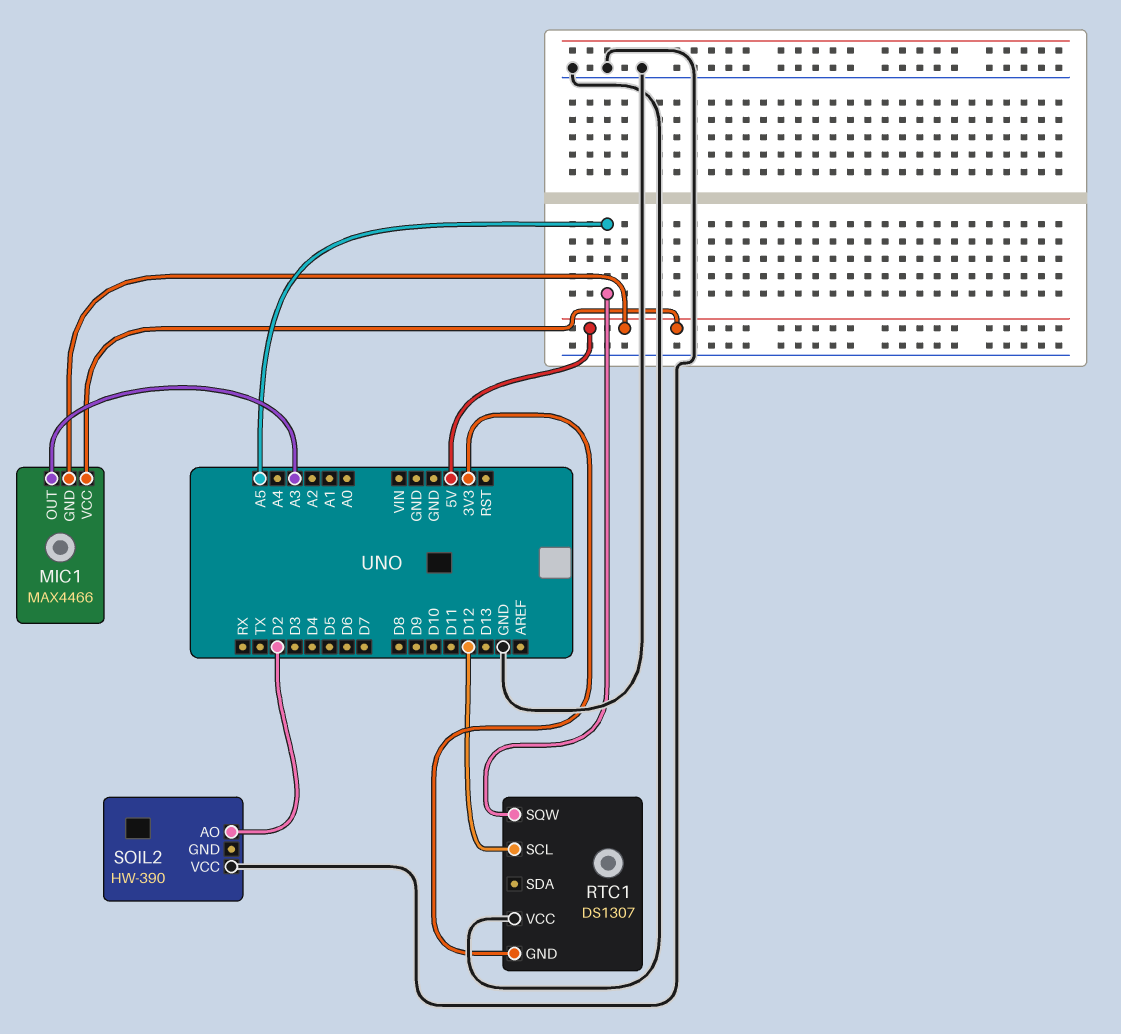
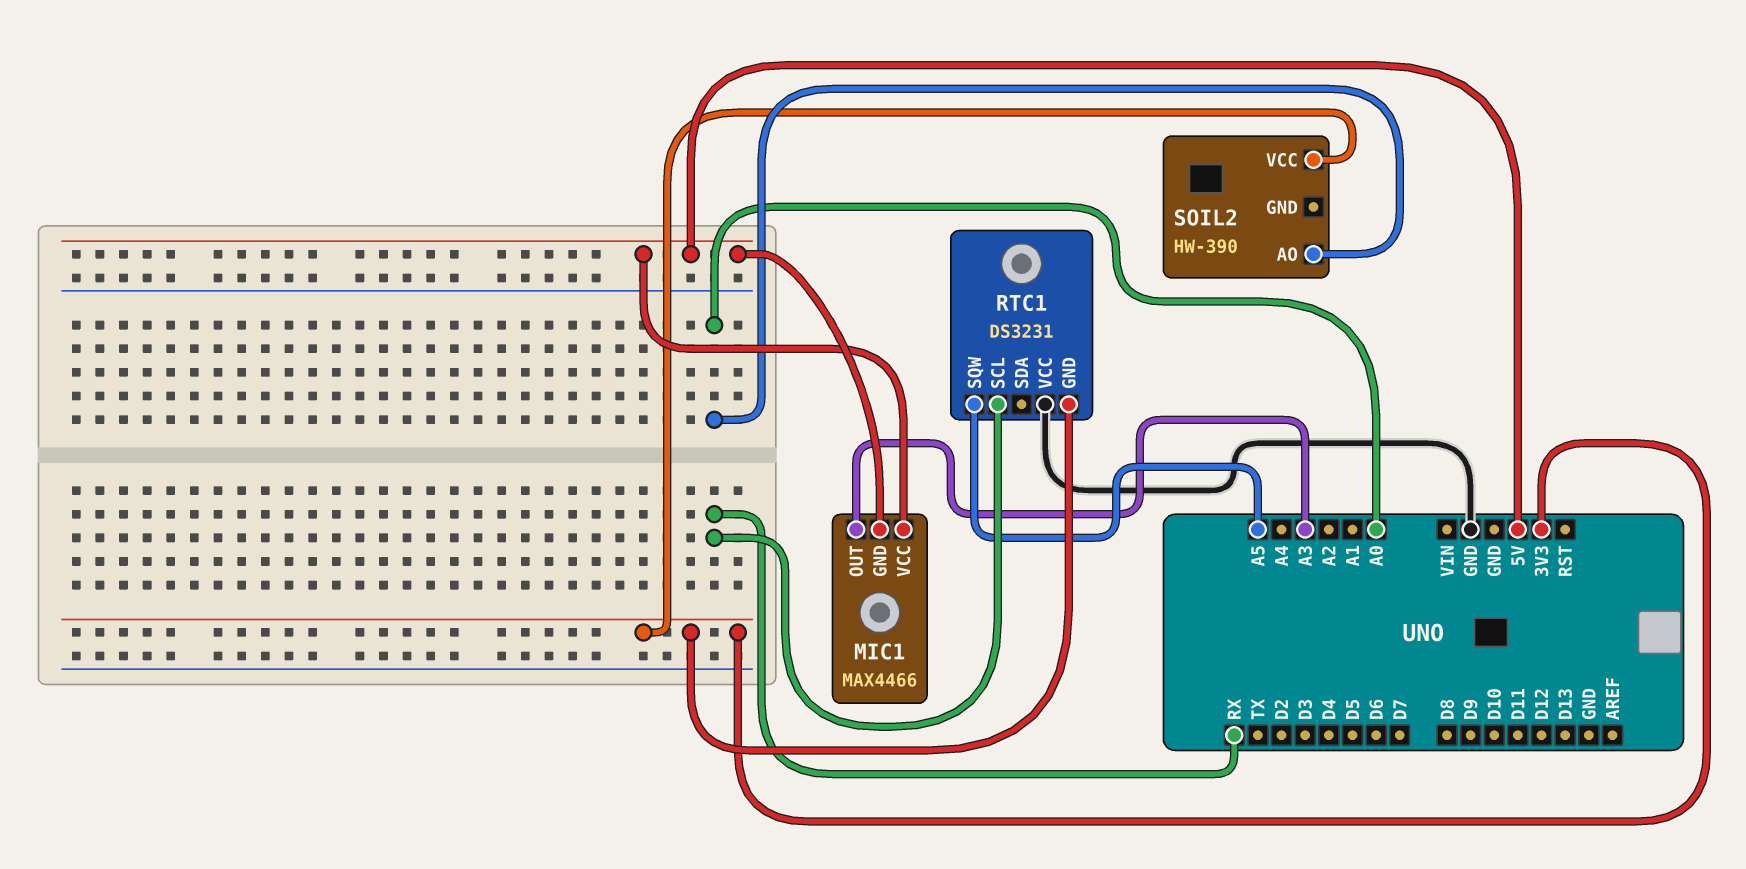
RTC1: DS1307 -> DS3231
RTC1 pin SCL: D12 -> RX
SOIL2 pin AO: D2 -> A0
SOIL2 pin VCC: GND -> 3V3

